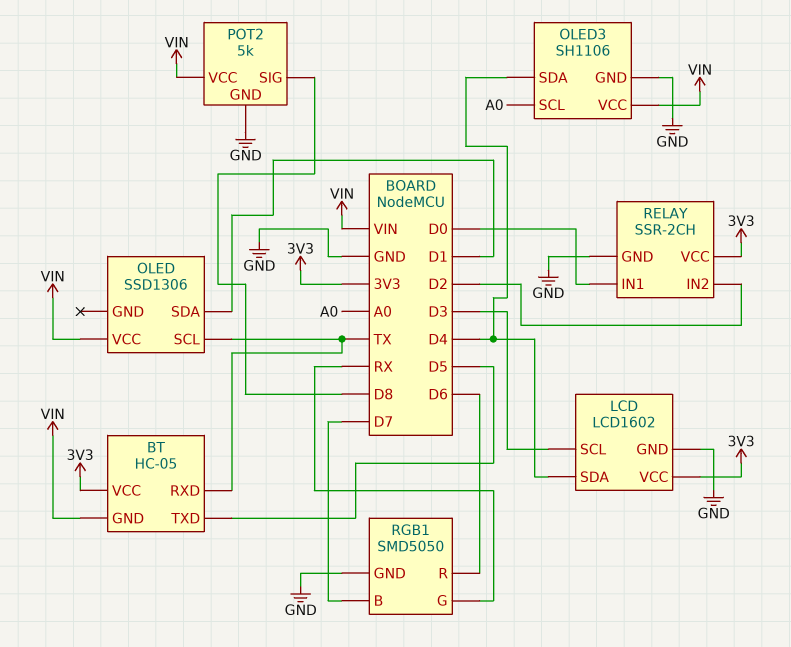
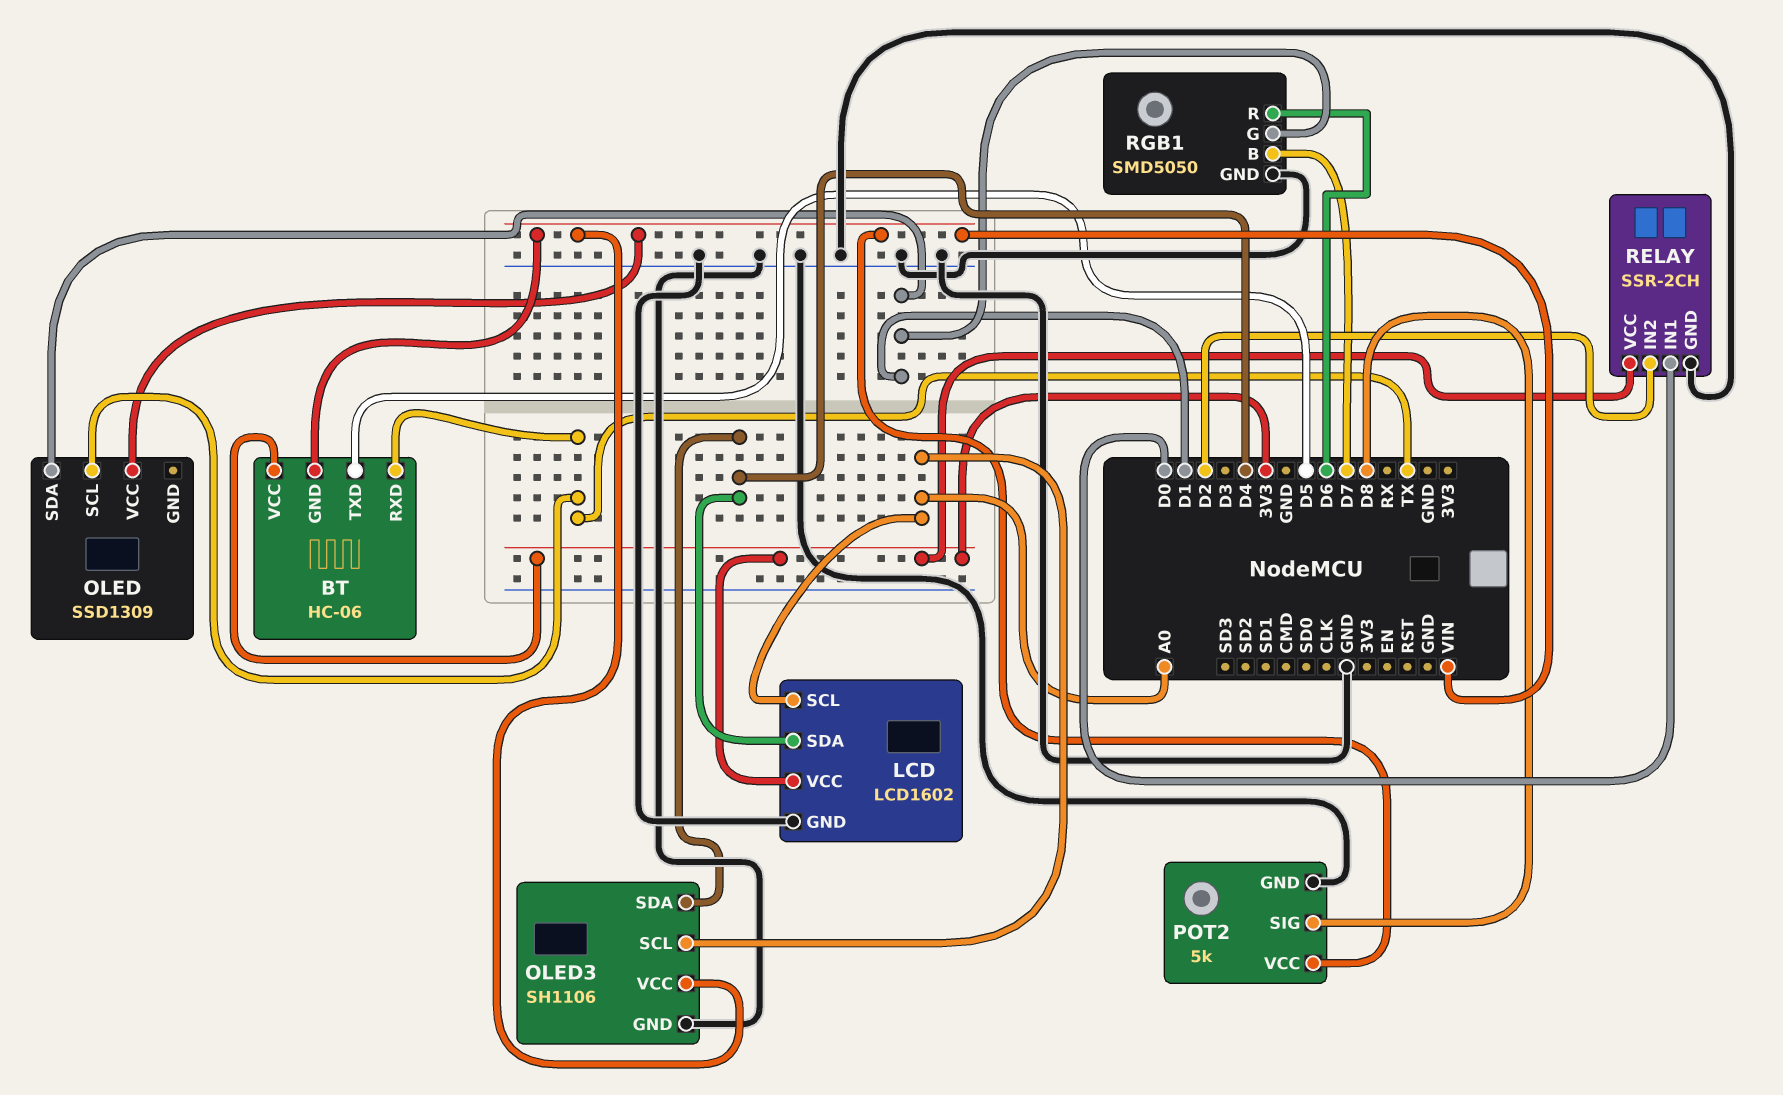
BT: HC-05 -> HC-06
LCD pin SCL: D3 -> A0
OLED: SSD1306 -> SSD1309
RGB1 pin G: RX -> D1

